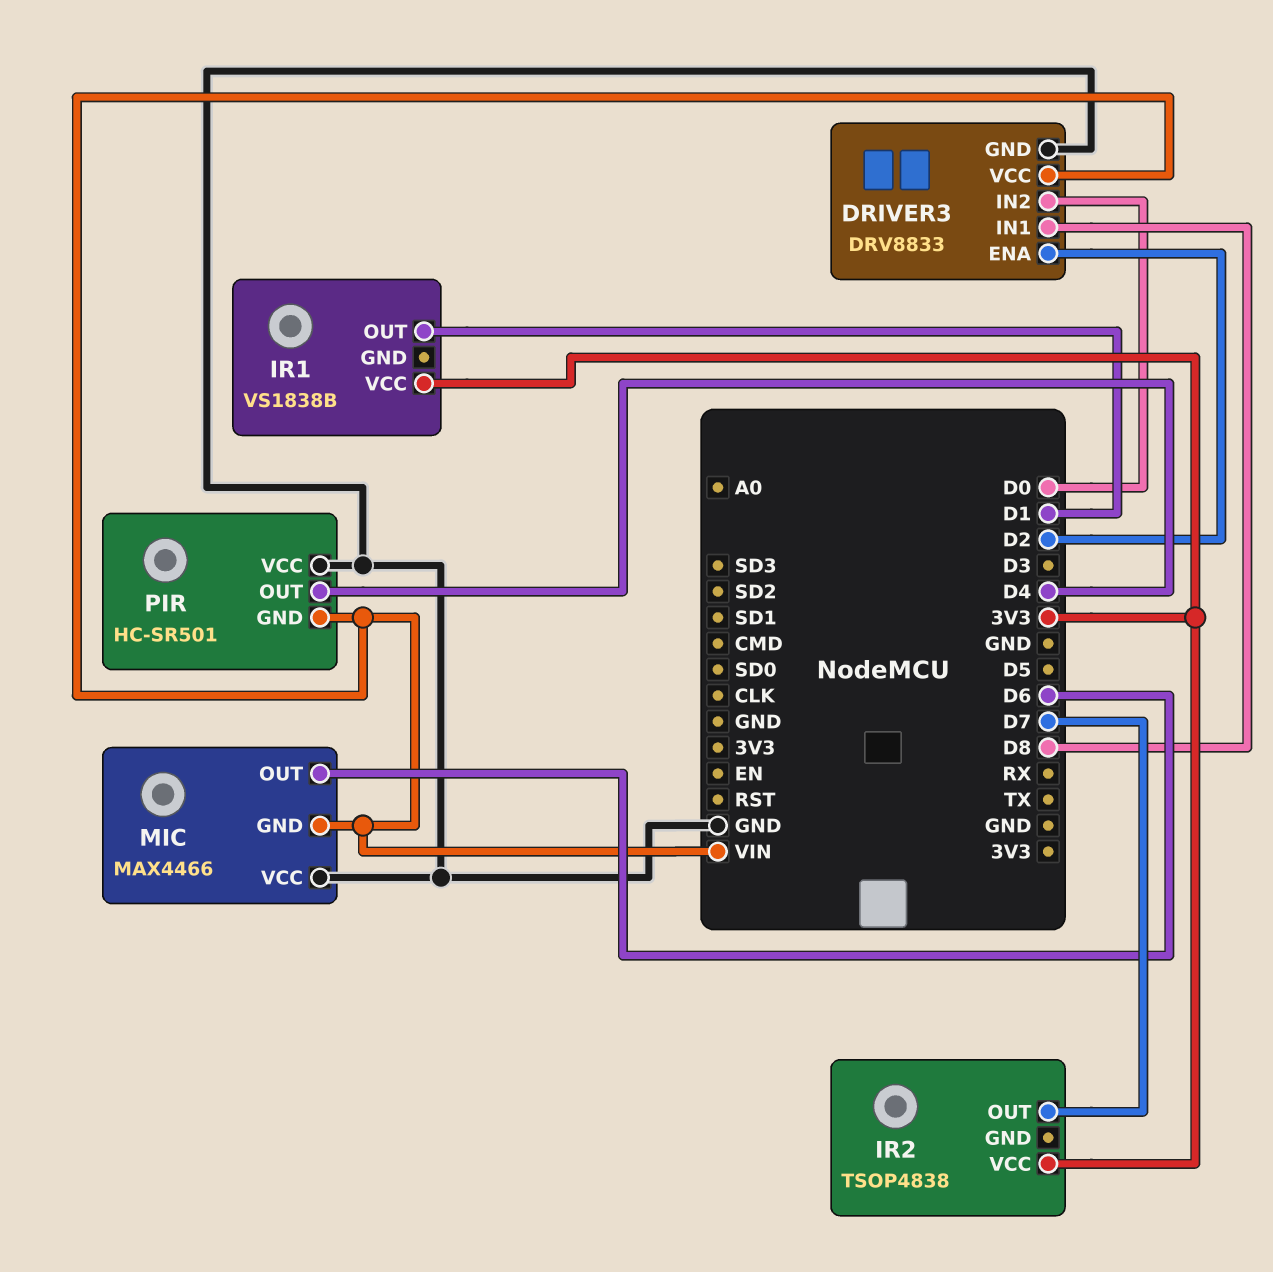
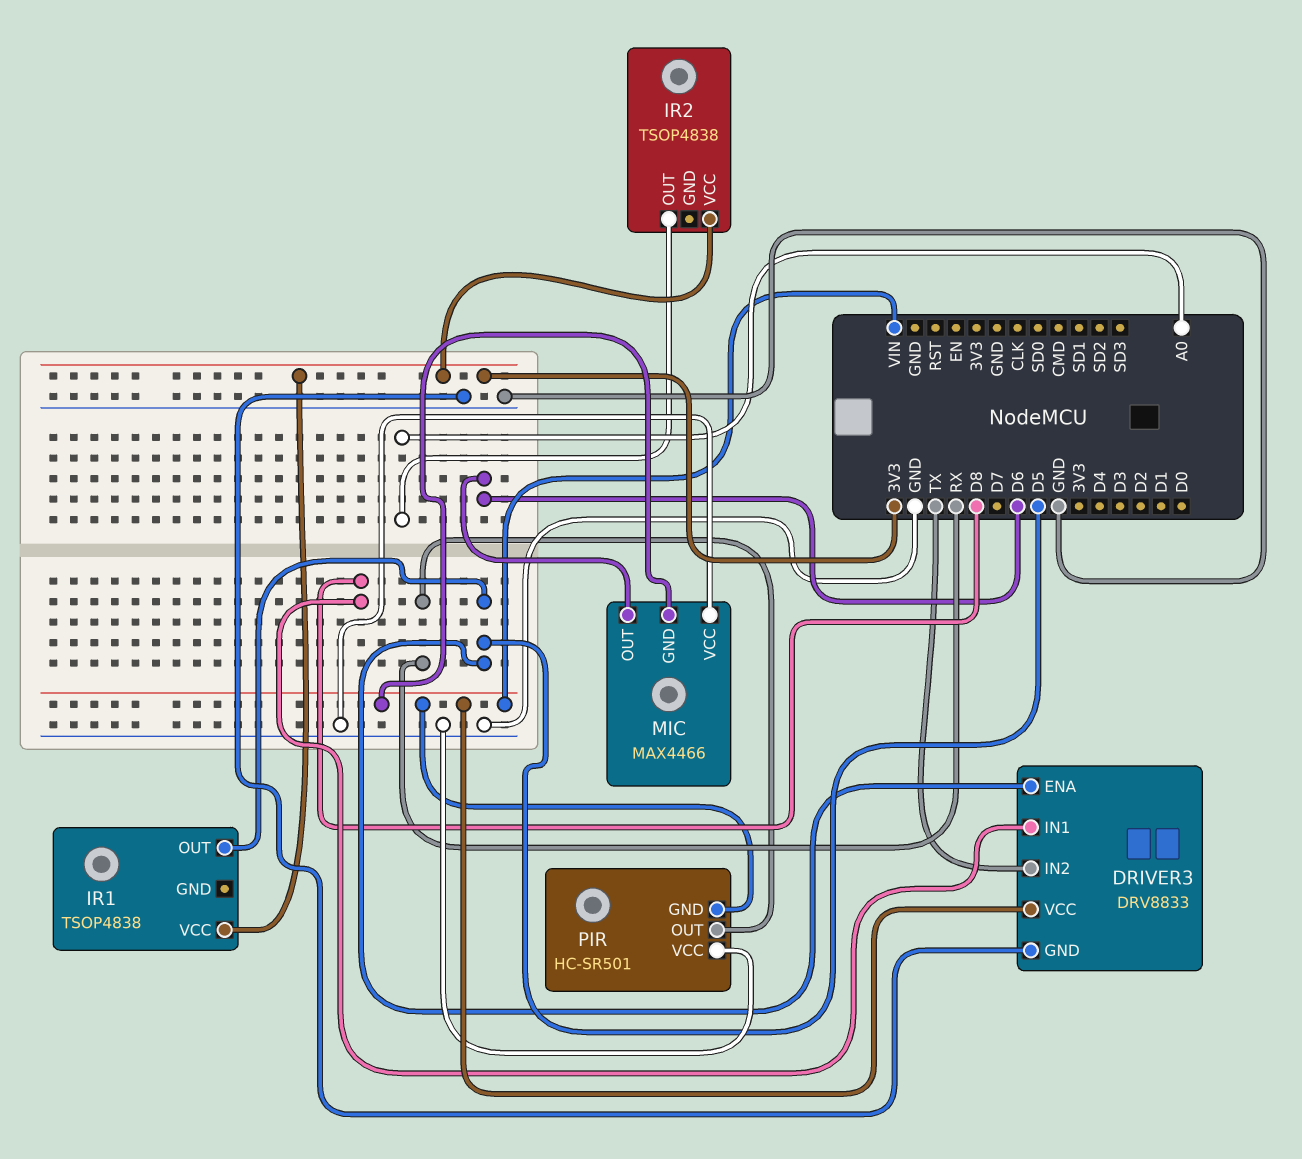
DRIVER3 pin ENA: D2 -> D5
DRIVER3 pin IN2: D0 -> TX
IR1: VS1838B -> TSOP4838
IR1 pin OUT: D1 -> D5
IR2 pin OUT: D7 -> A0
PIR pin OUT: D4 -> RX

